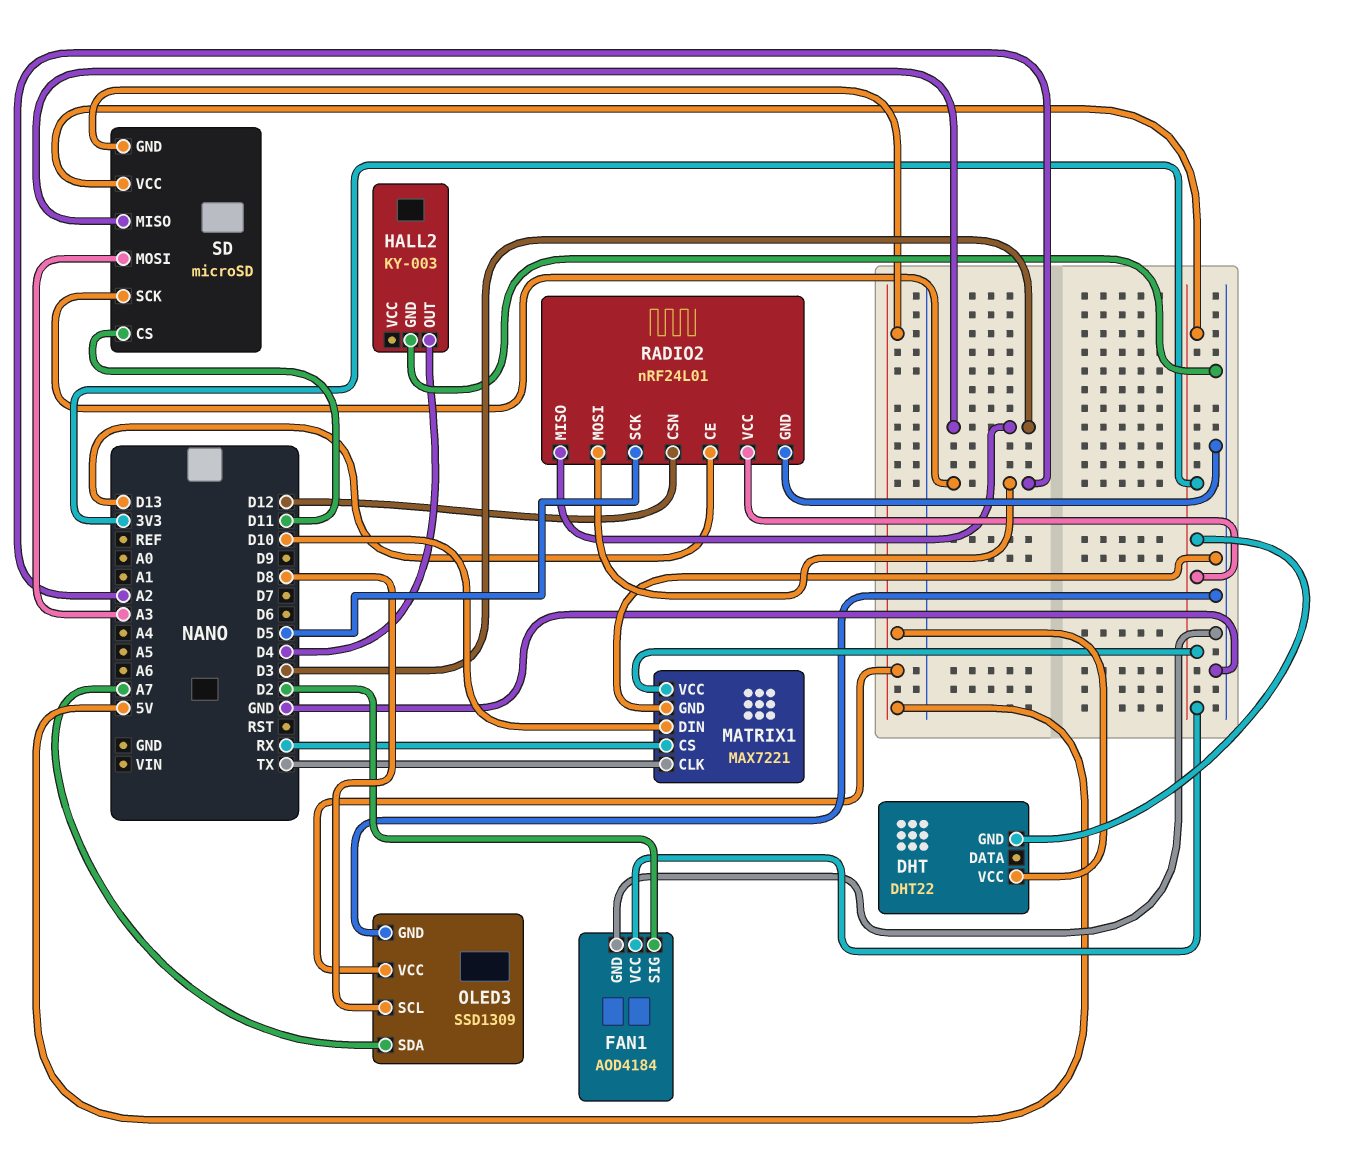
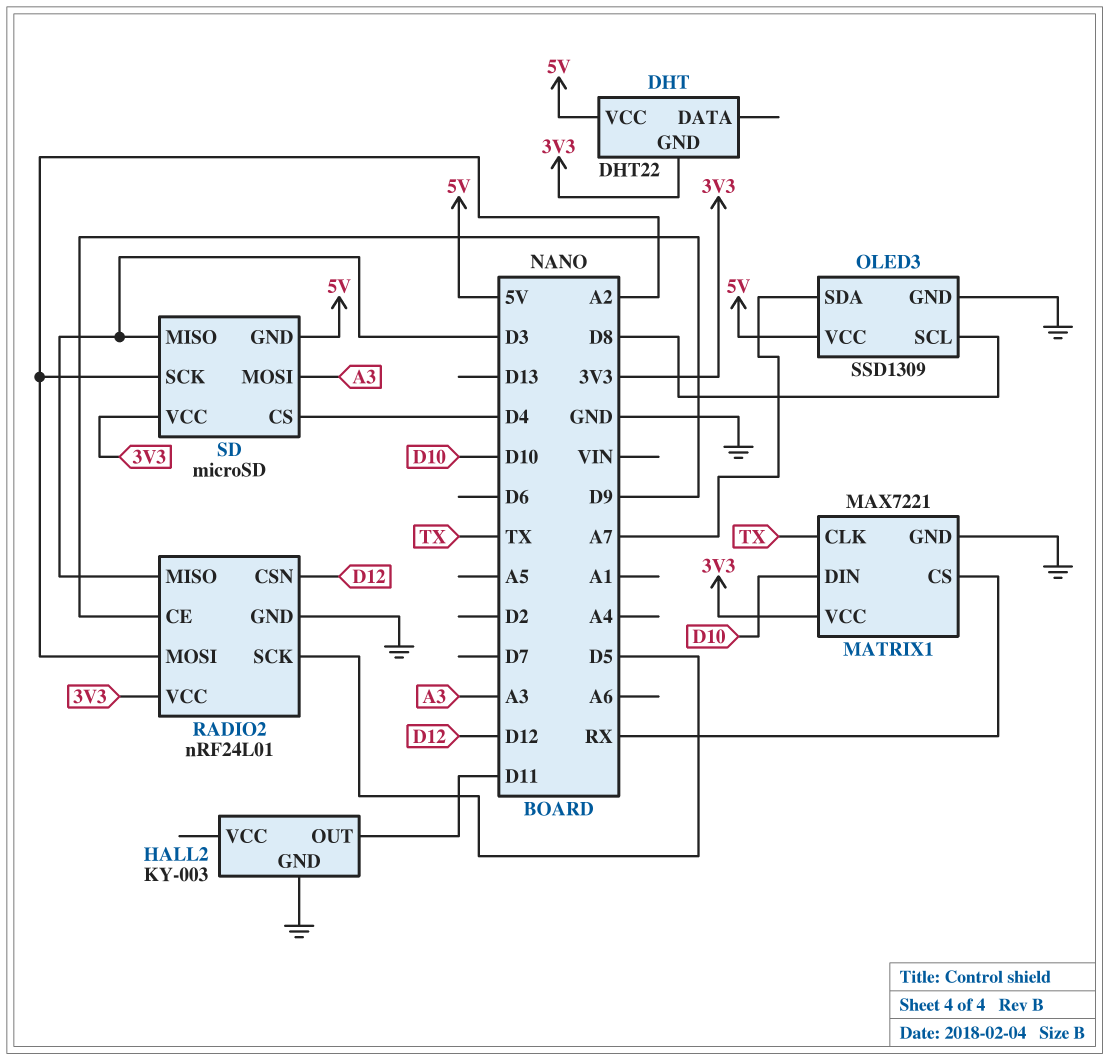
FAN1: AOD4184 -> none
FAN1 pin GND: GND -> none
FAN1 pin SIG: D2 -> none
FAN1 pin VCC: 3V3 -> none
HALL2 pin OUT: D4 -> D11
RADIO2 pin CE: D13 -> D9
SD pin CS: D11 -> D4

